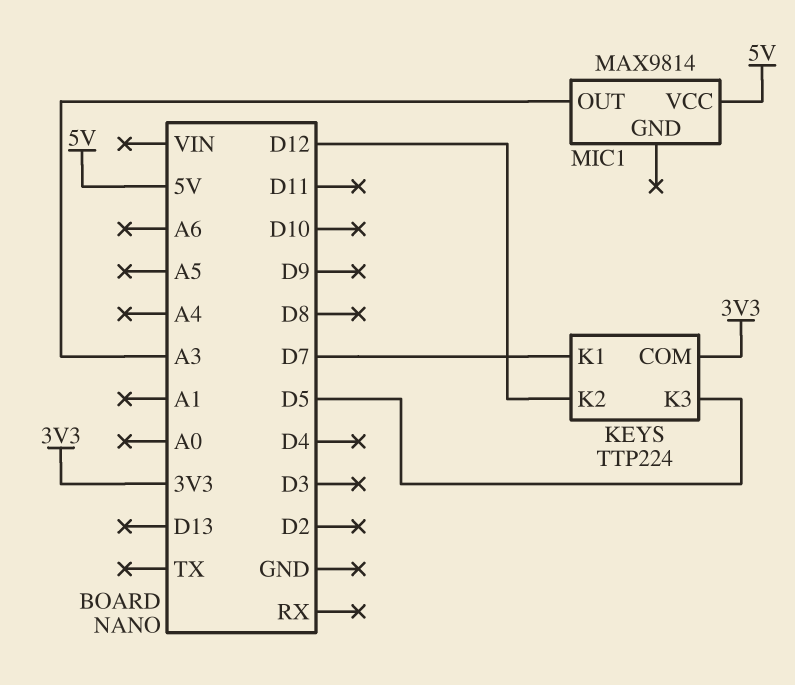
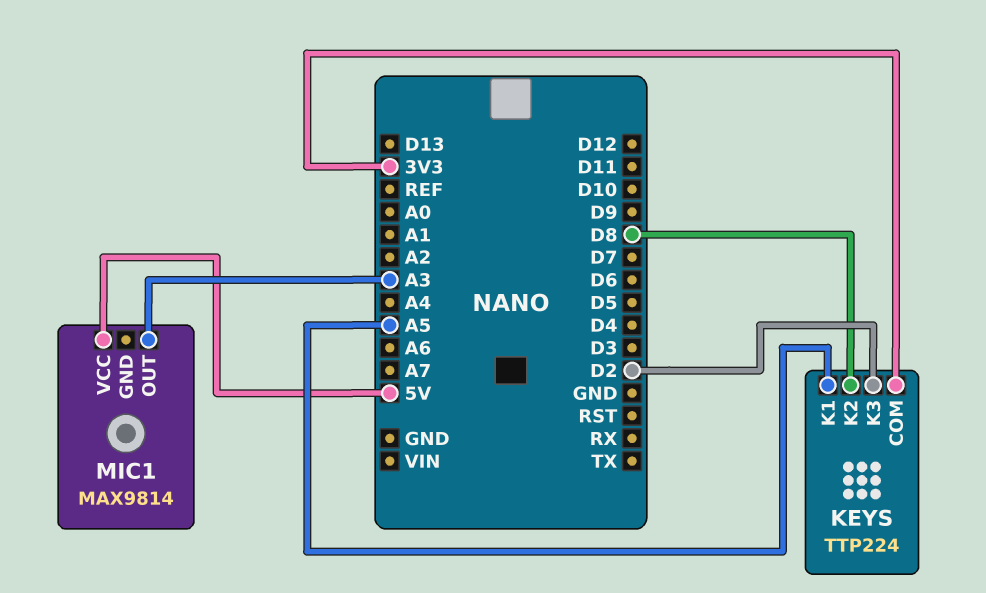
KEYS pin K1: D7 -> A5
KEYS pin K2: D12 -> D8
KEYS pin K3: D5 -> D2

